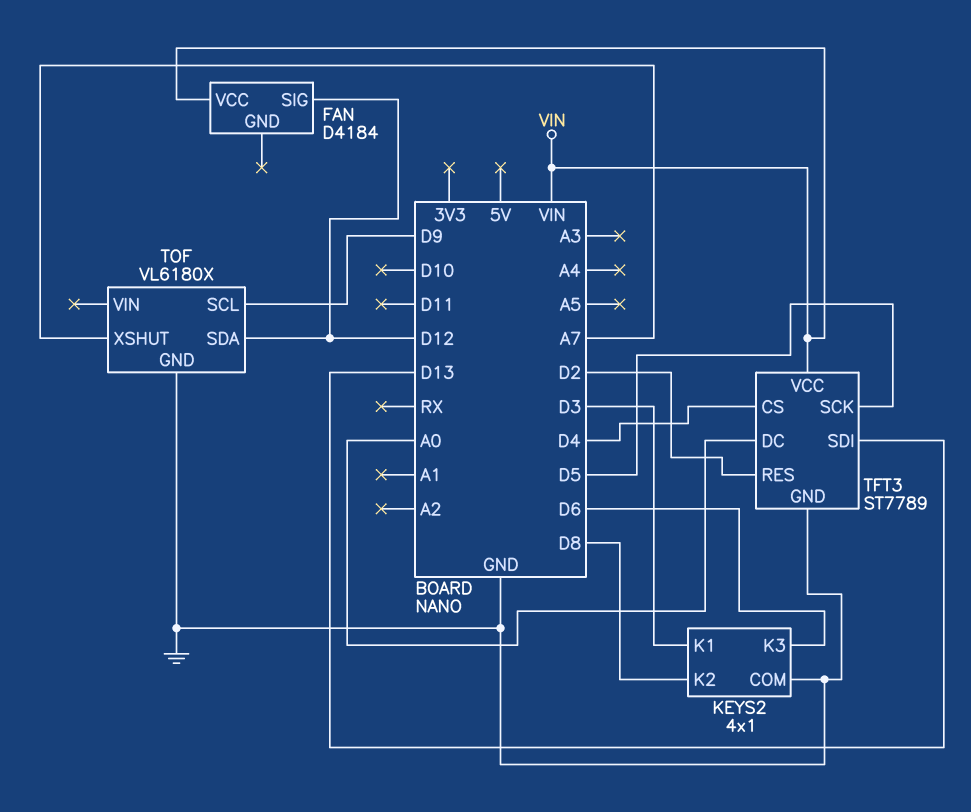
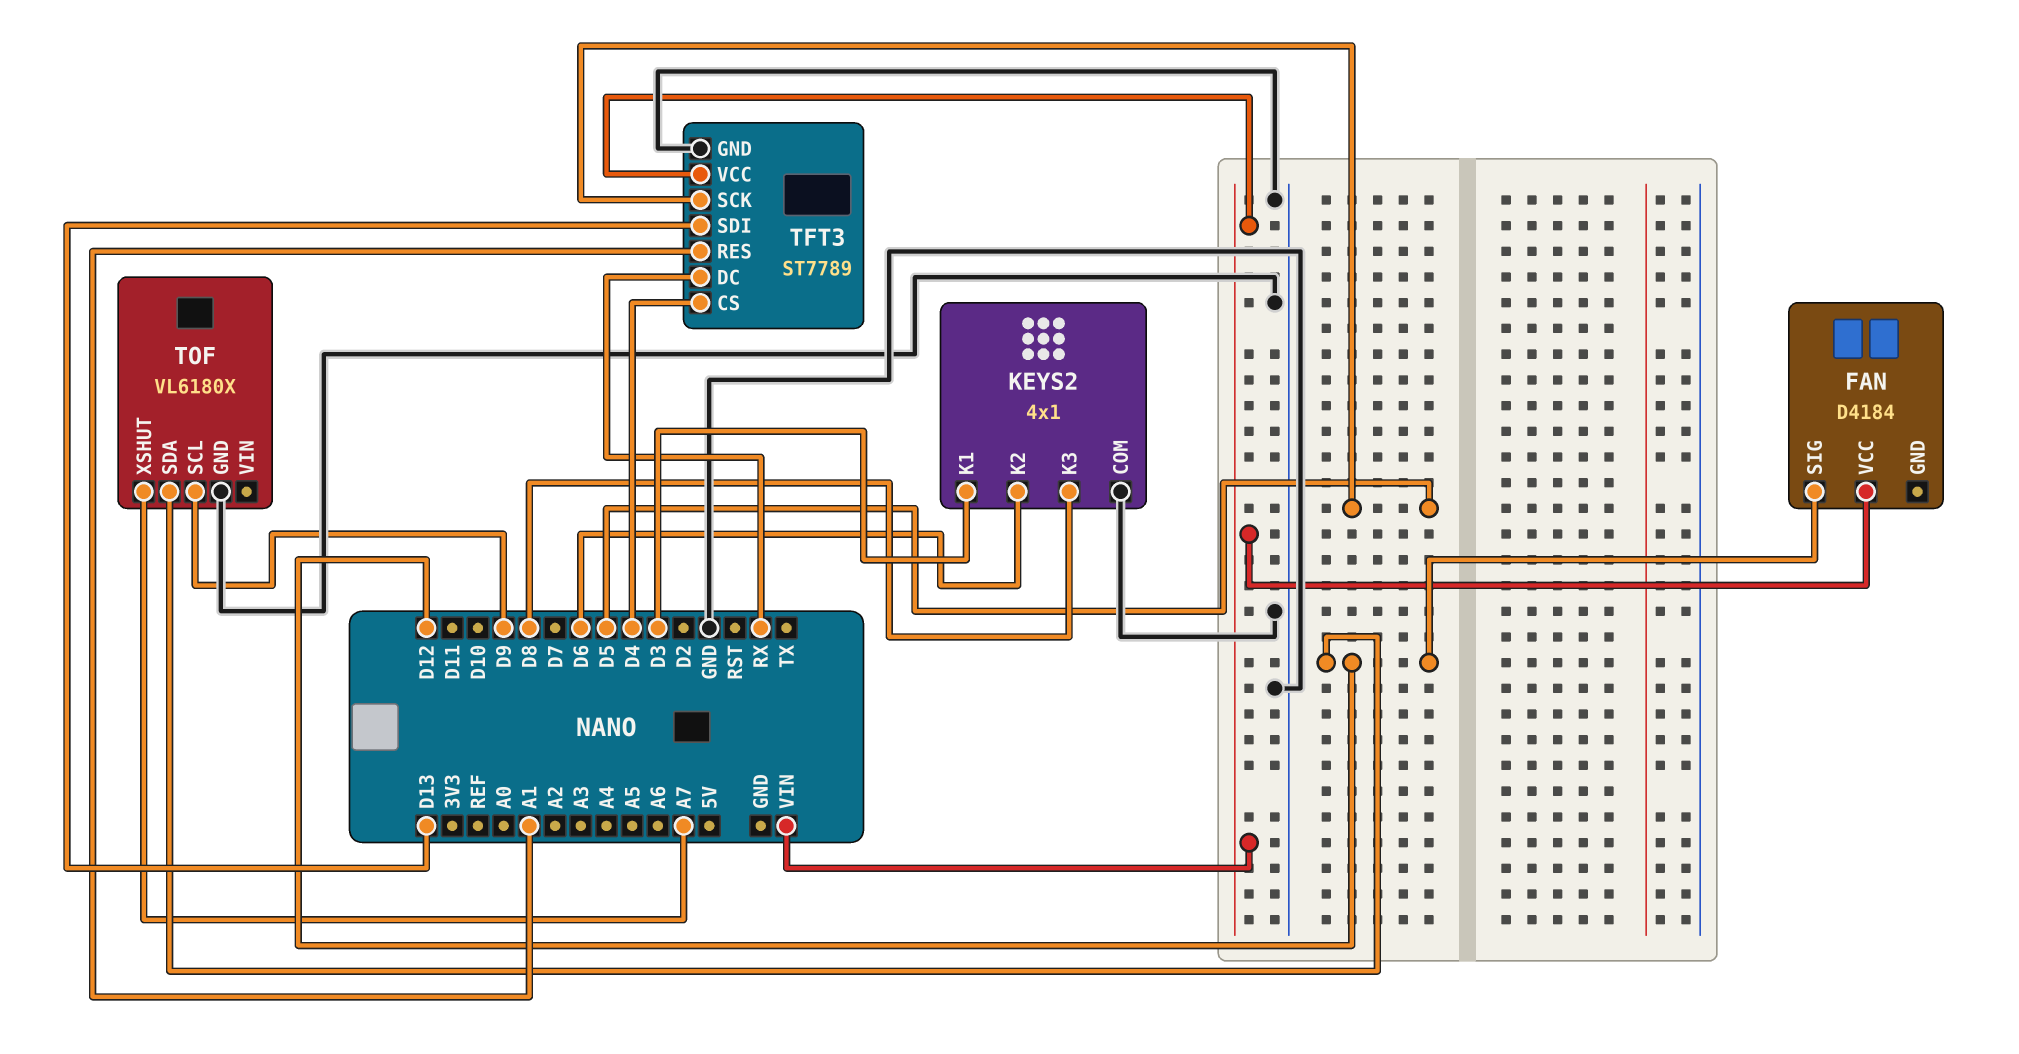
KEYS2 pin K2: D8 -> D6
KEYS2 pin K3: D6 -> D8
TFT3 pin DC: A0 -> RX
TFT3 pin RES: D2 -> A1

